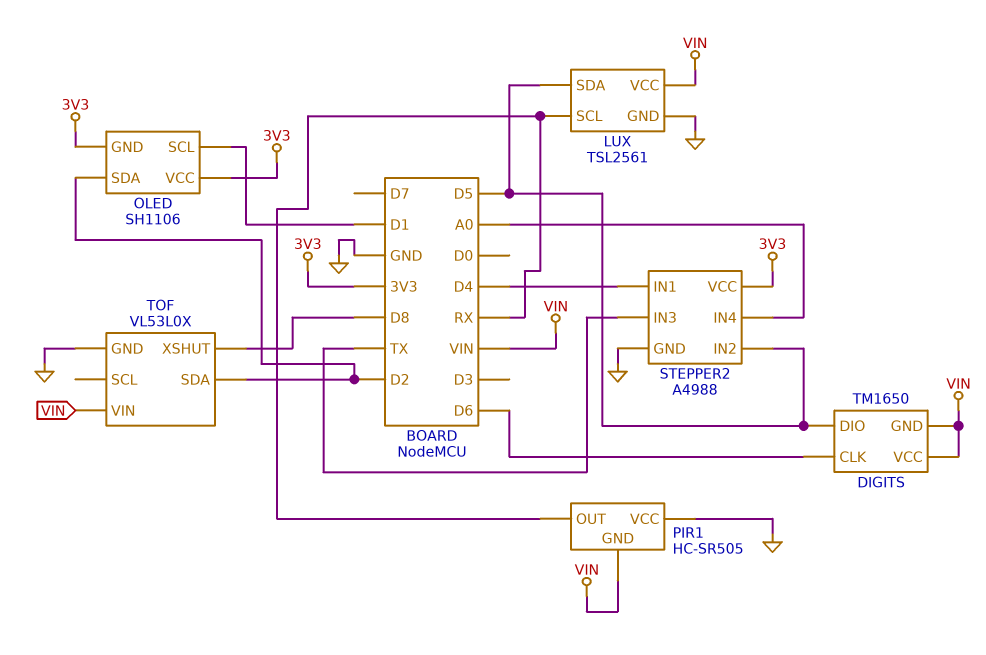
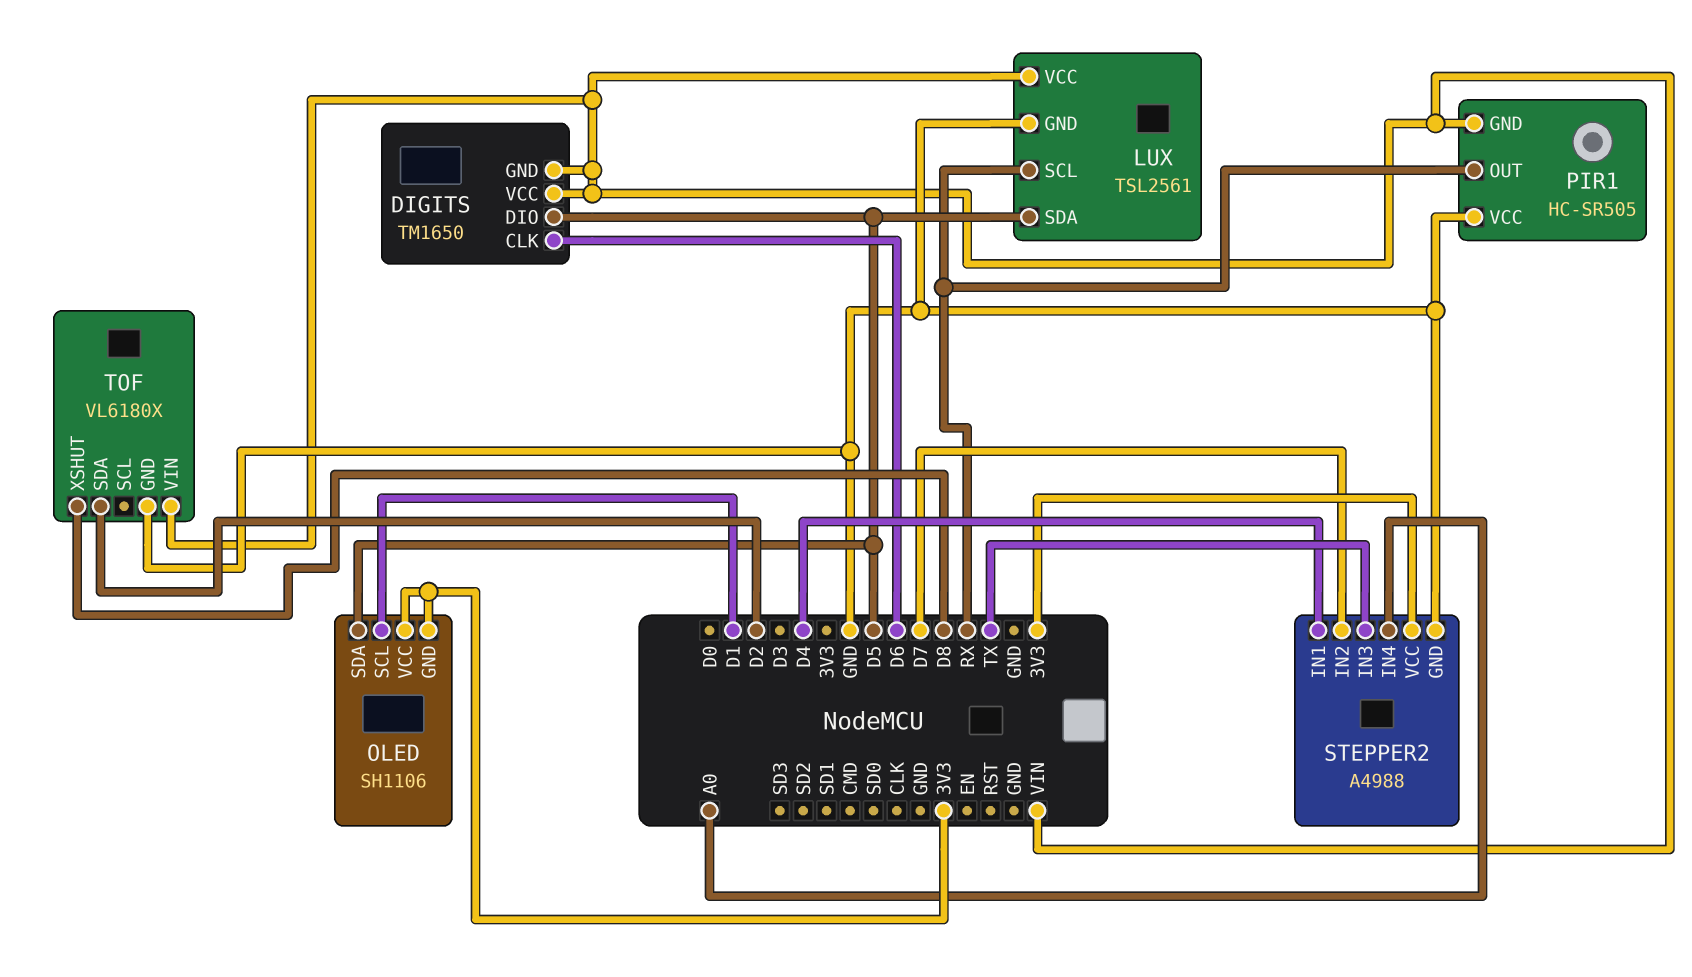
OLED pin SDA: D2 -> D5
STEPPER2 pin IN2: D5 -> D7
TOF: VL53L0X -> VL6180X

